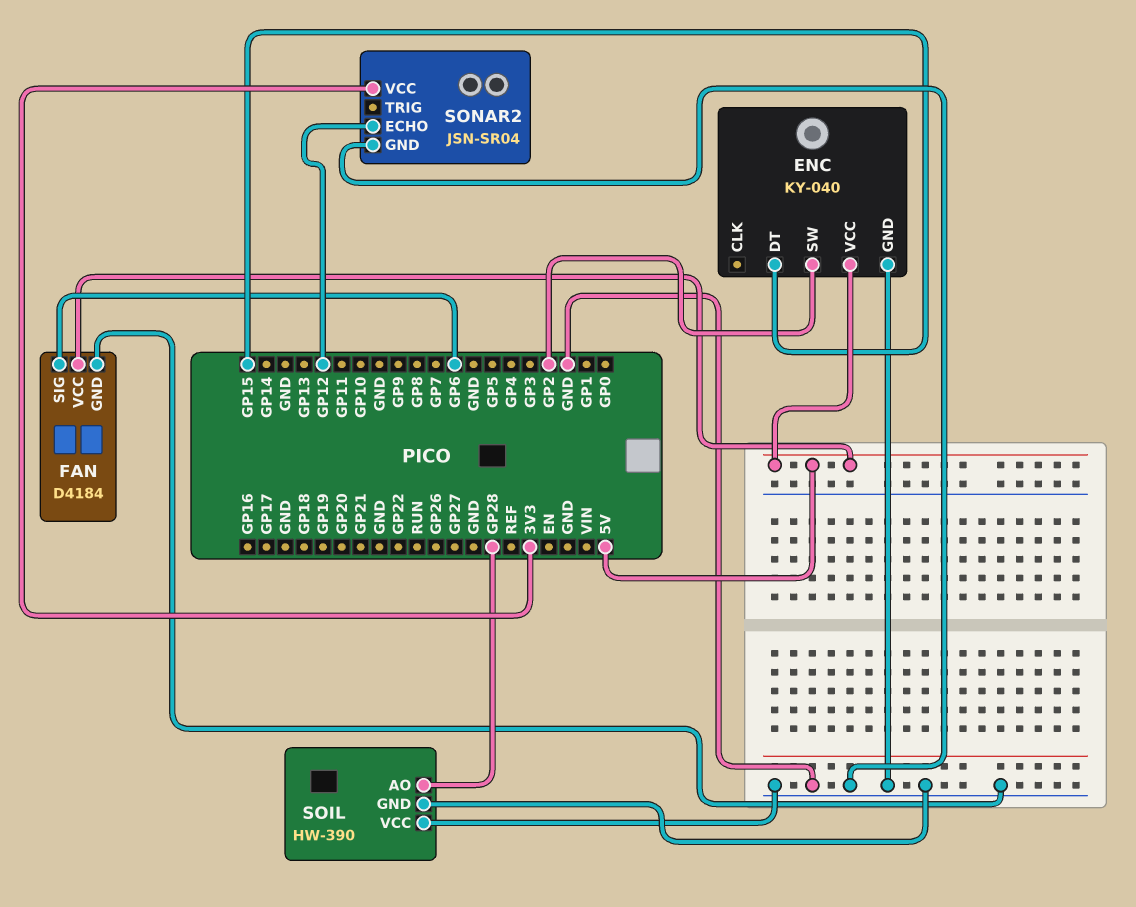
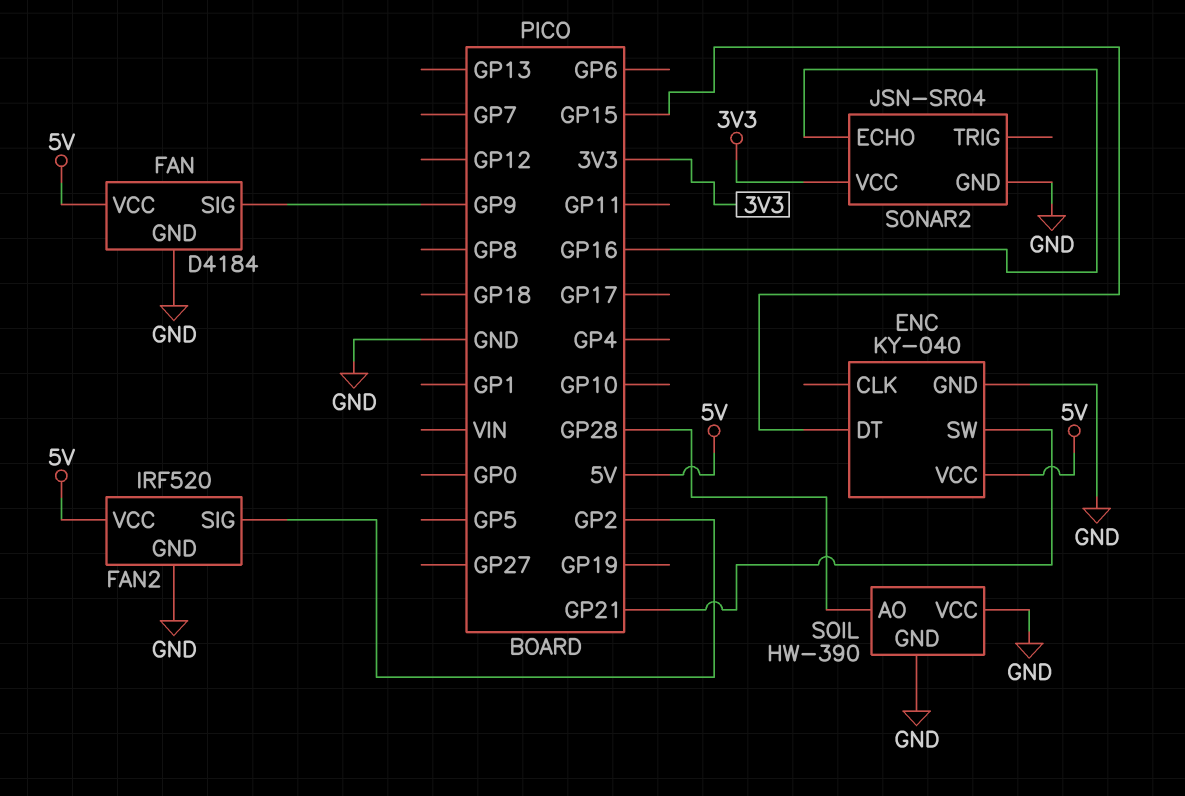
ENC pin SW: GP2 -> GP21
FAN pin SIG: GP6 -> GP9
FAN2: none -> IRF520
FAN2 pin GND: none -> GND
FAN2 pin SIG: none -> GP2
FAN2 pin VCC: none -> 5V
SONAR2 pin ECHO: GP12 -> GP16

